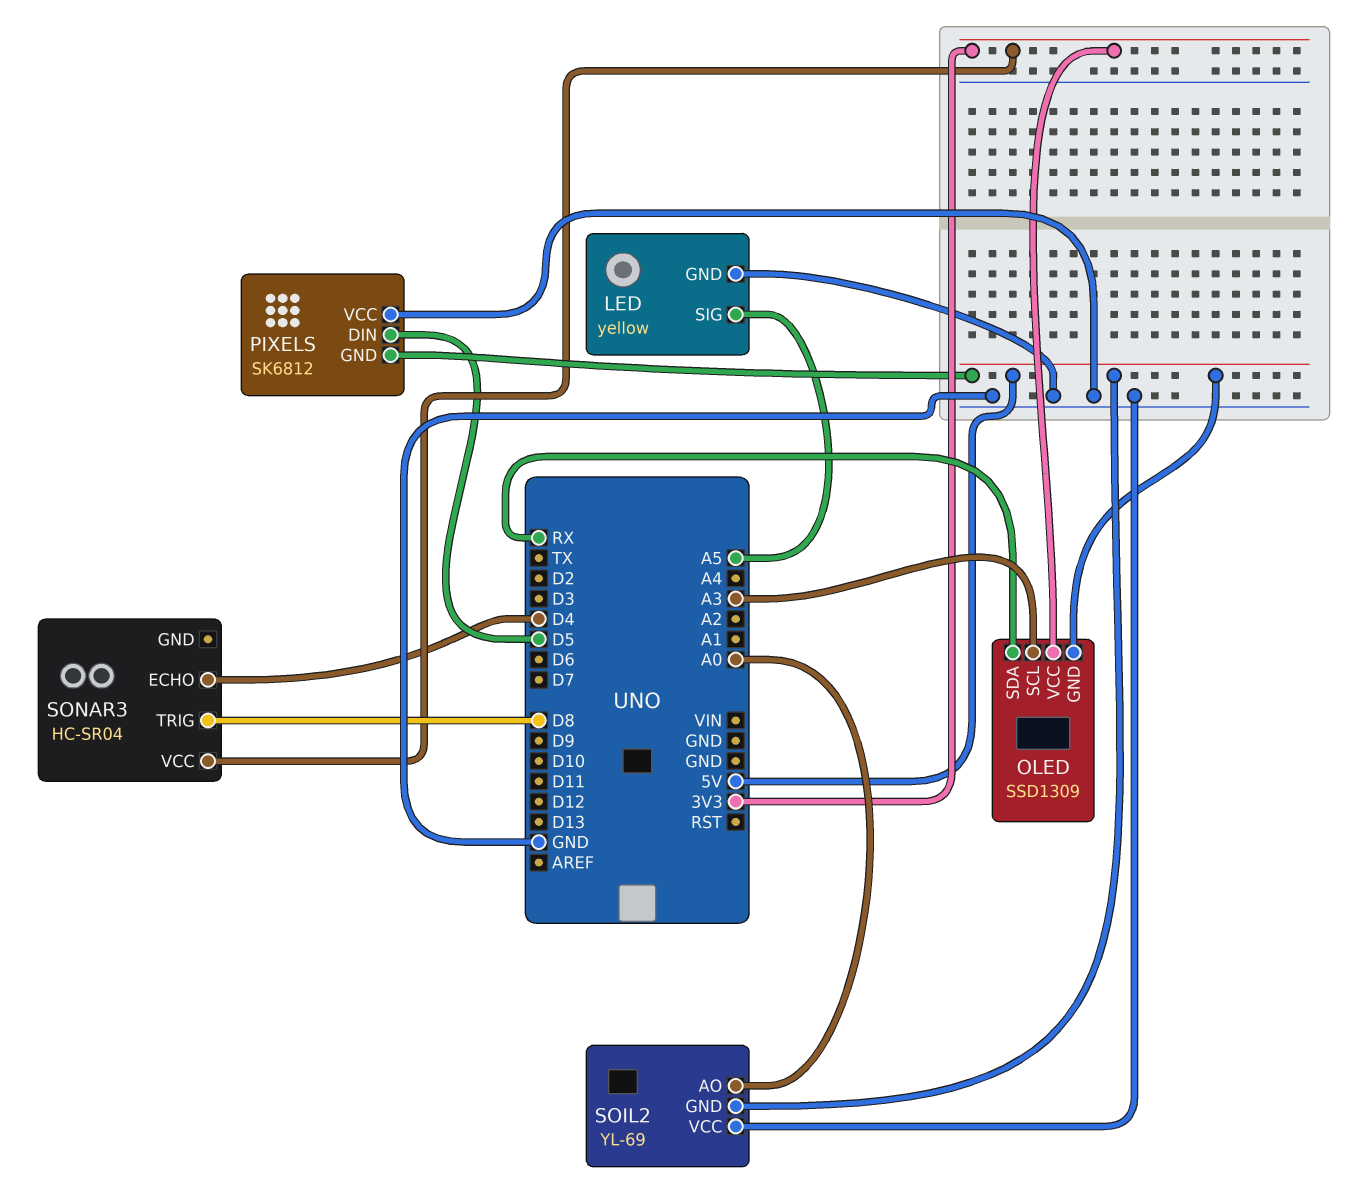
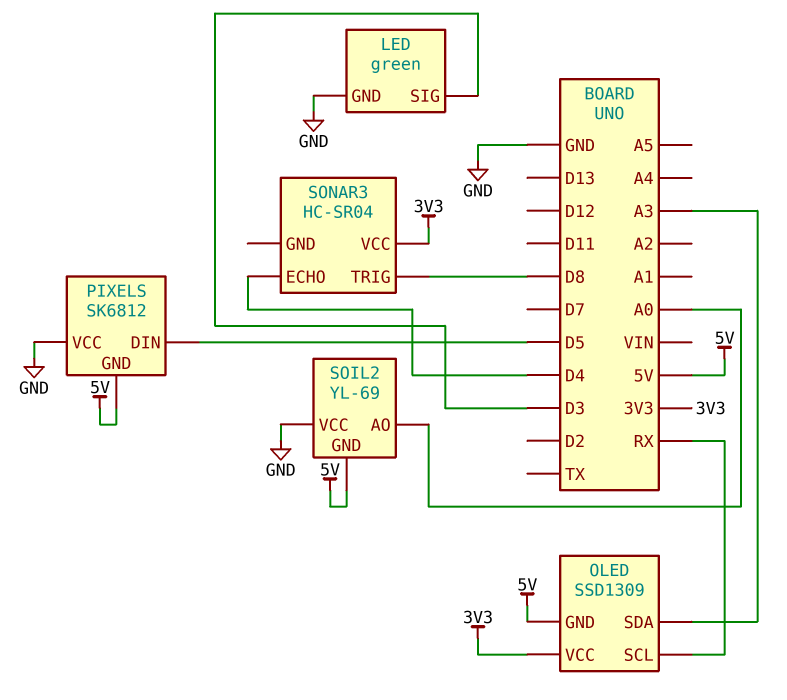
LED: yellow -> green
LED pin SIG: A5 -> D3
OLED pin SCL: A3 -> RX
OLED pin SDA: RX -> A3

